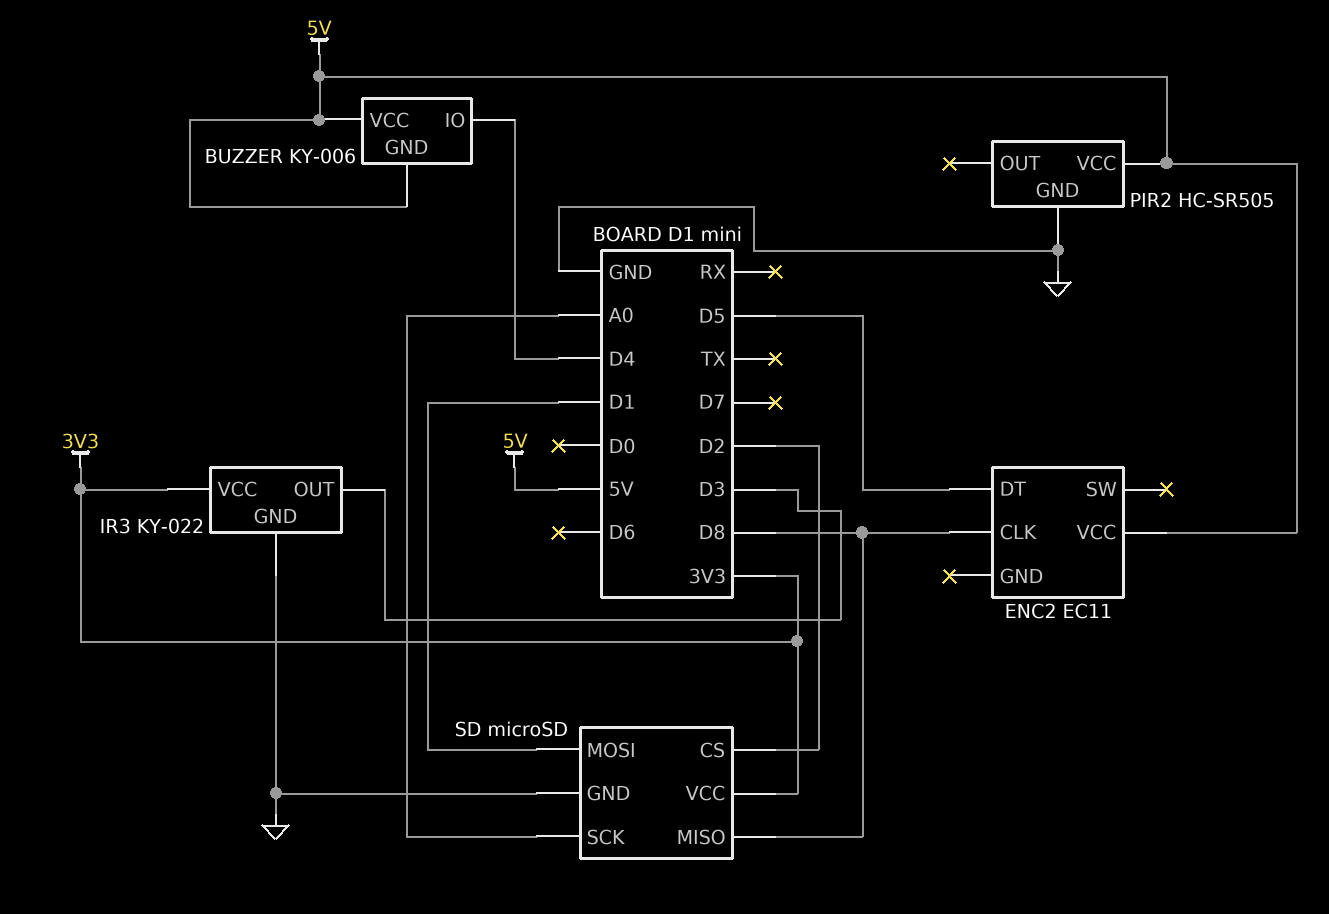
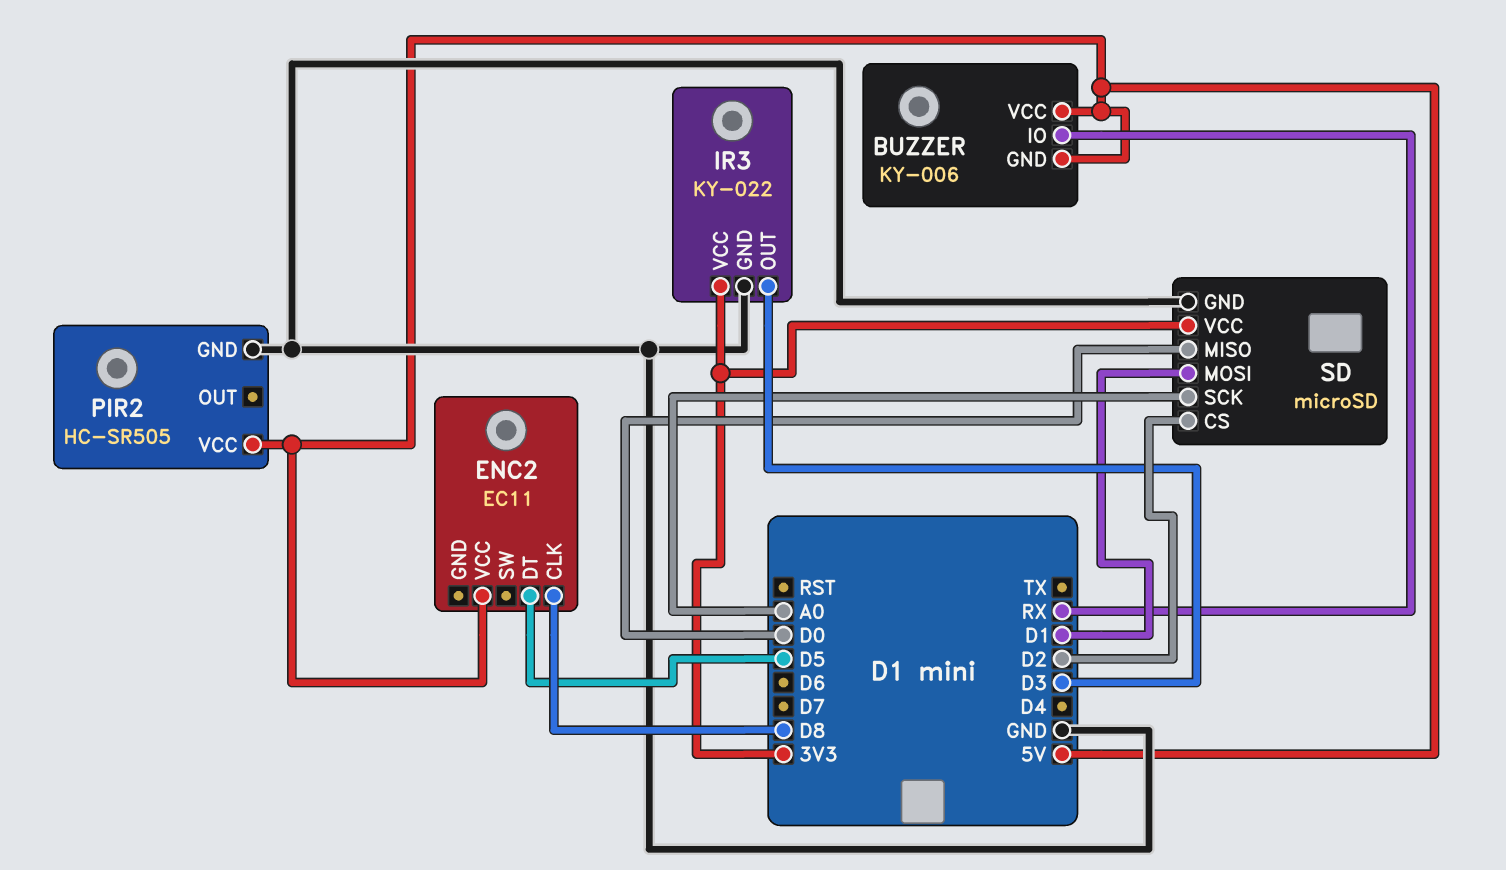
BUZZER pin IO: D4 -> RX
SD pin MISO: D8 -> D0

